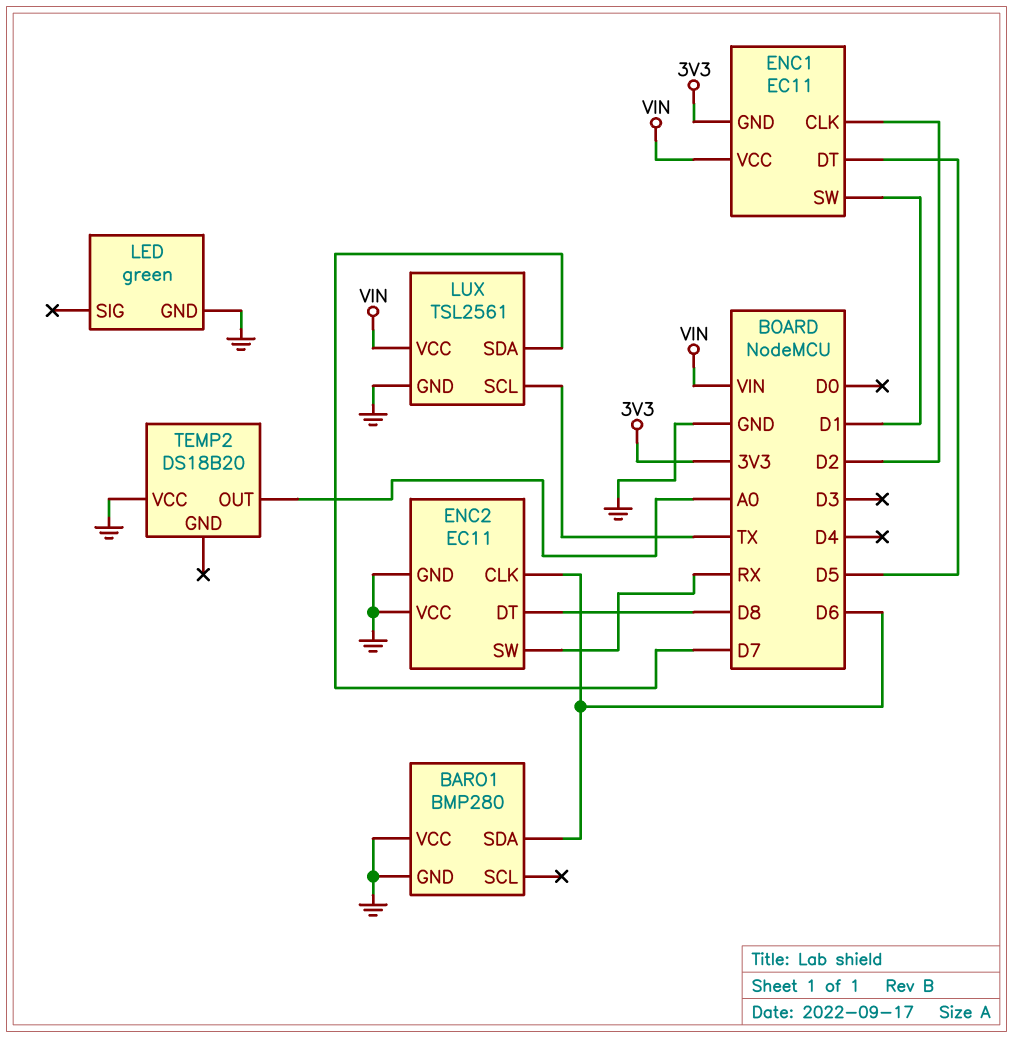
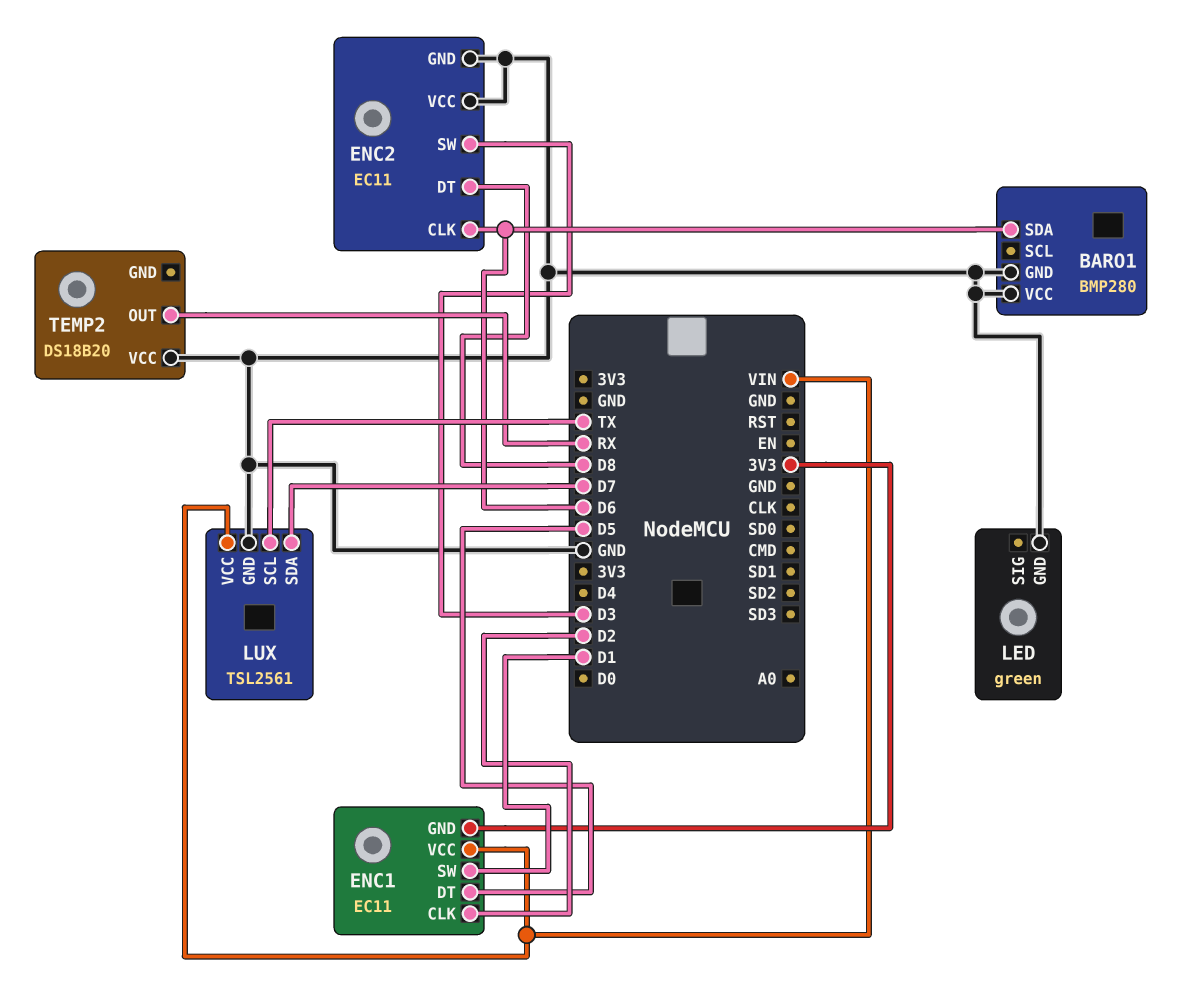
ENC2 pin SW: RX -> D3
TEMP2 pin OUT: A0 -> RX

